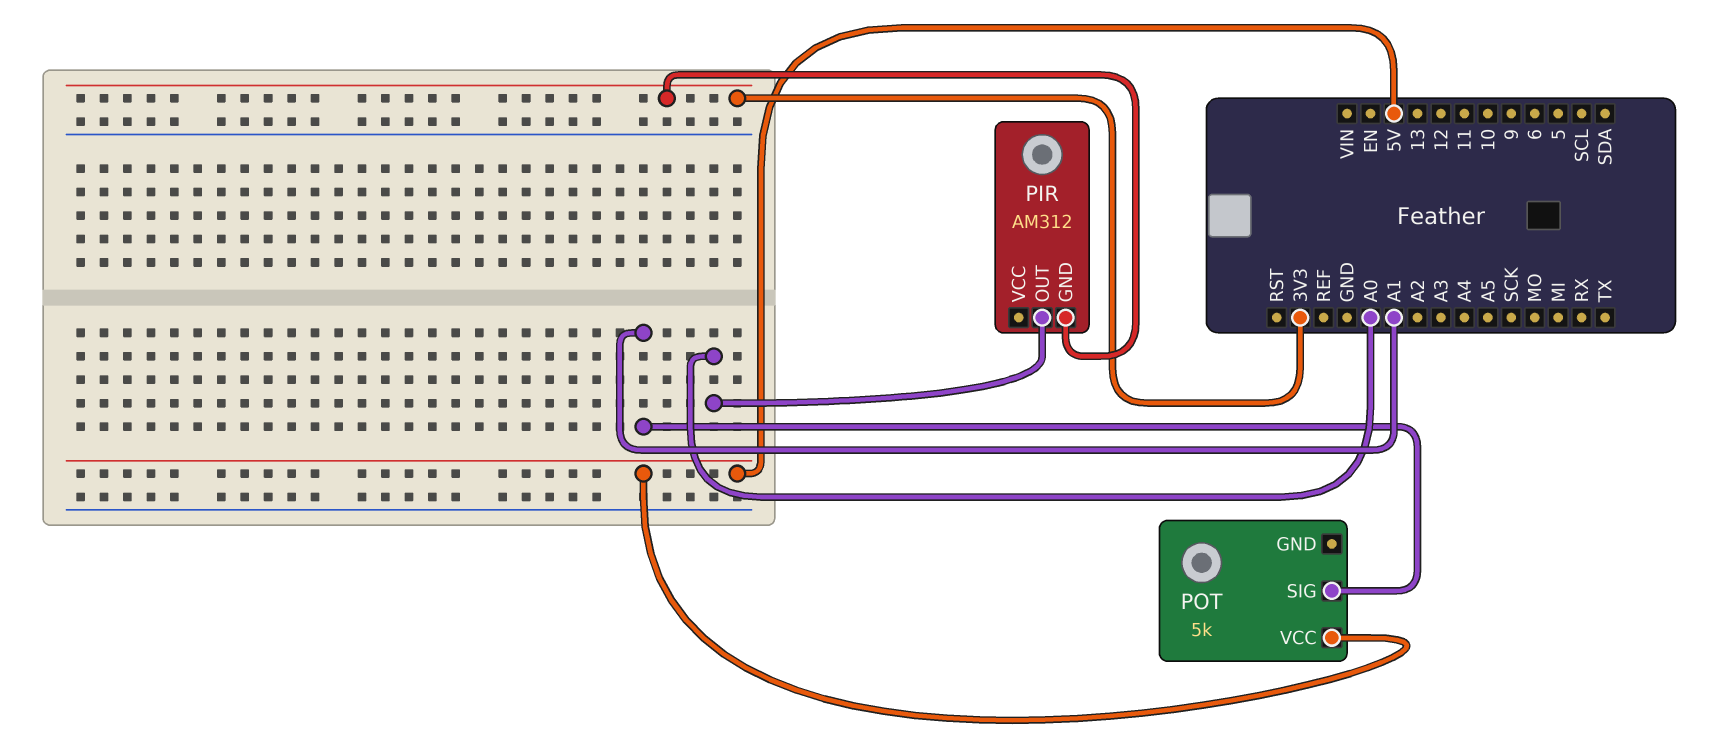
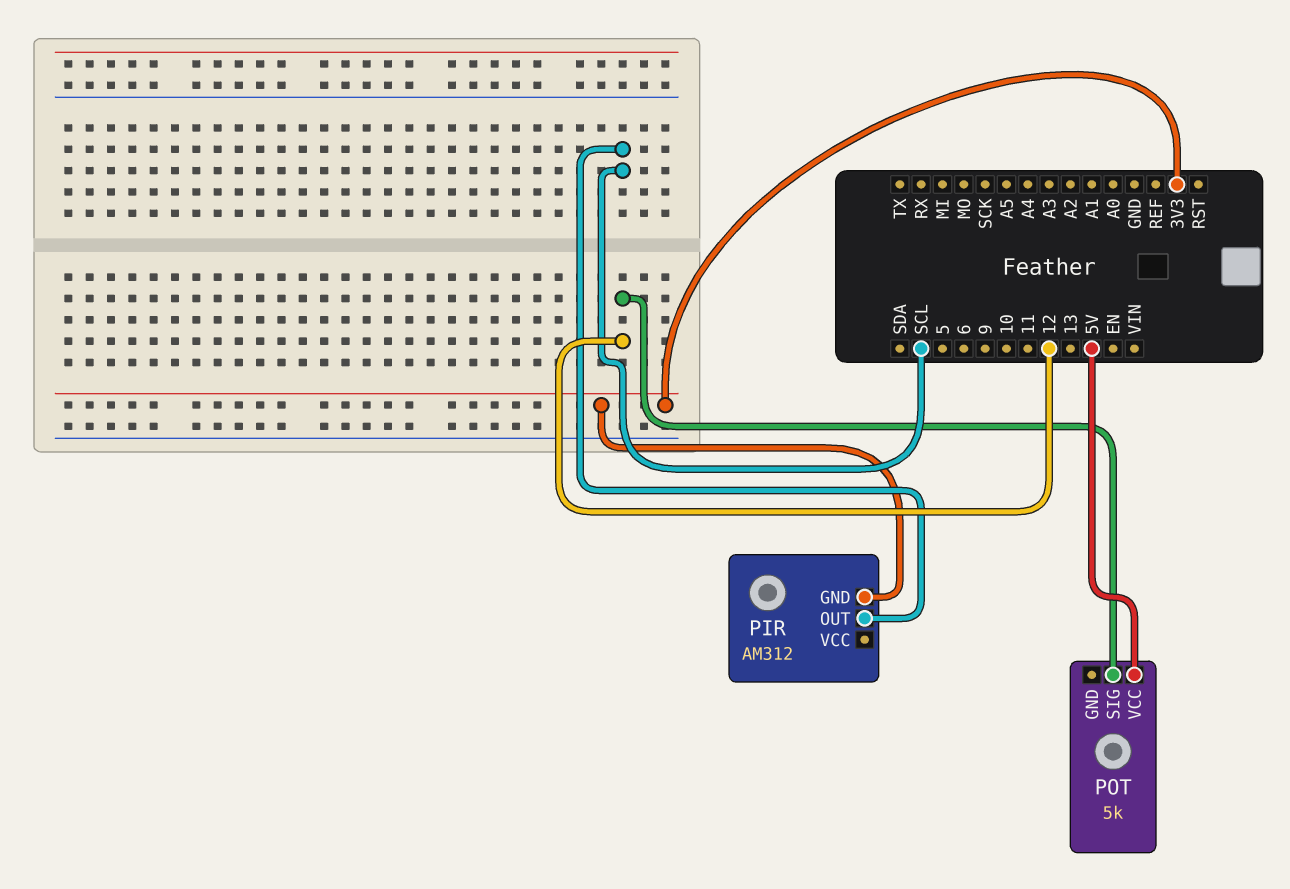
PIR pin OUT: A0 -> SCL
POT pin SIG: A1 -> 12

